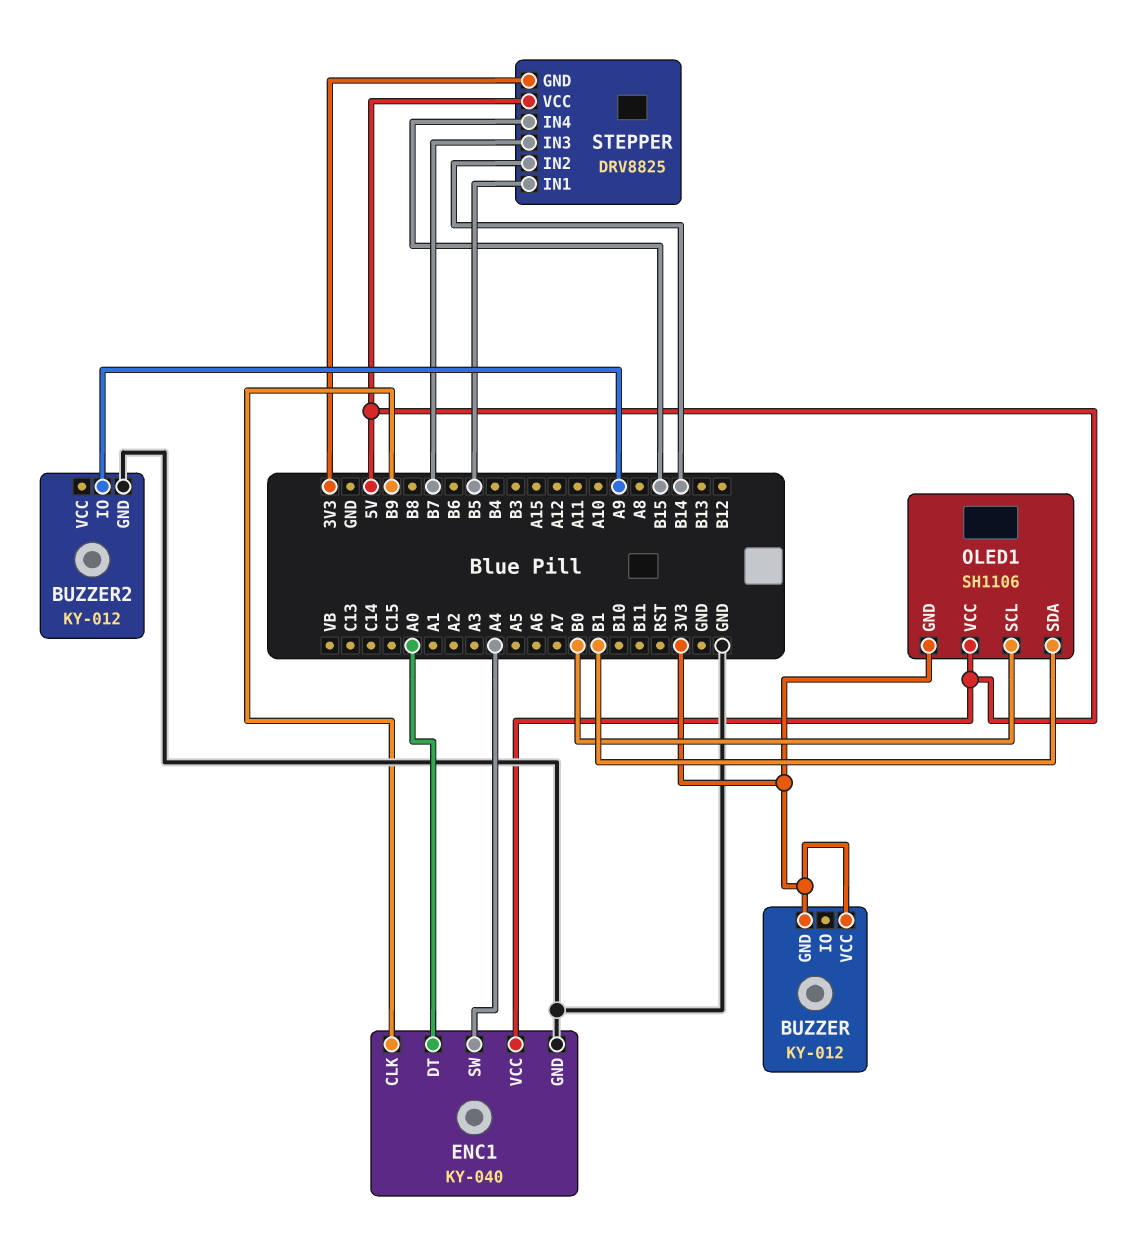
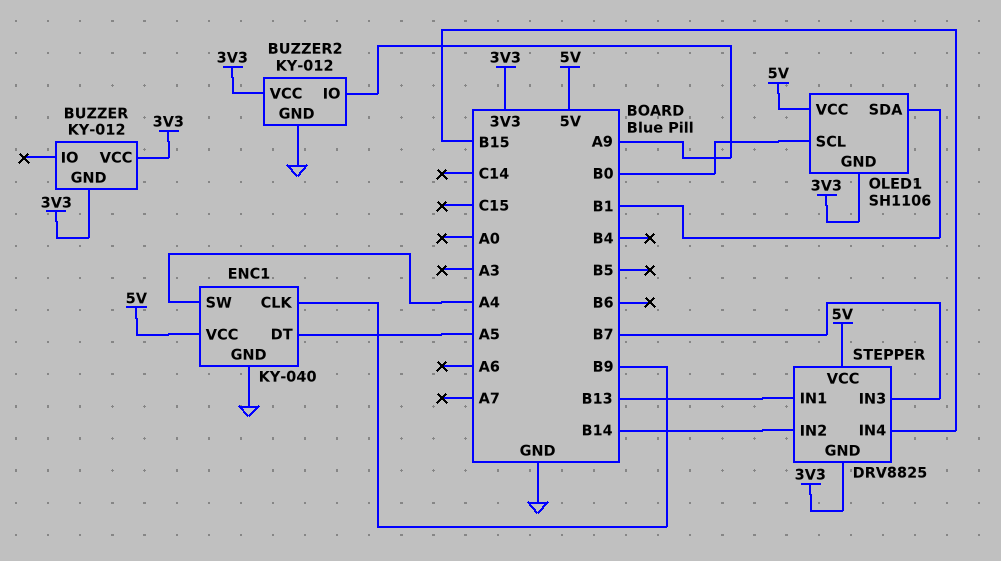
BUZZER2 pin VCC: none -> 3V3
ENC1 pin DT: A0 -> A5
STEPPER pin IN1: B5 -> B13

